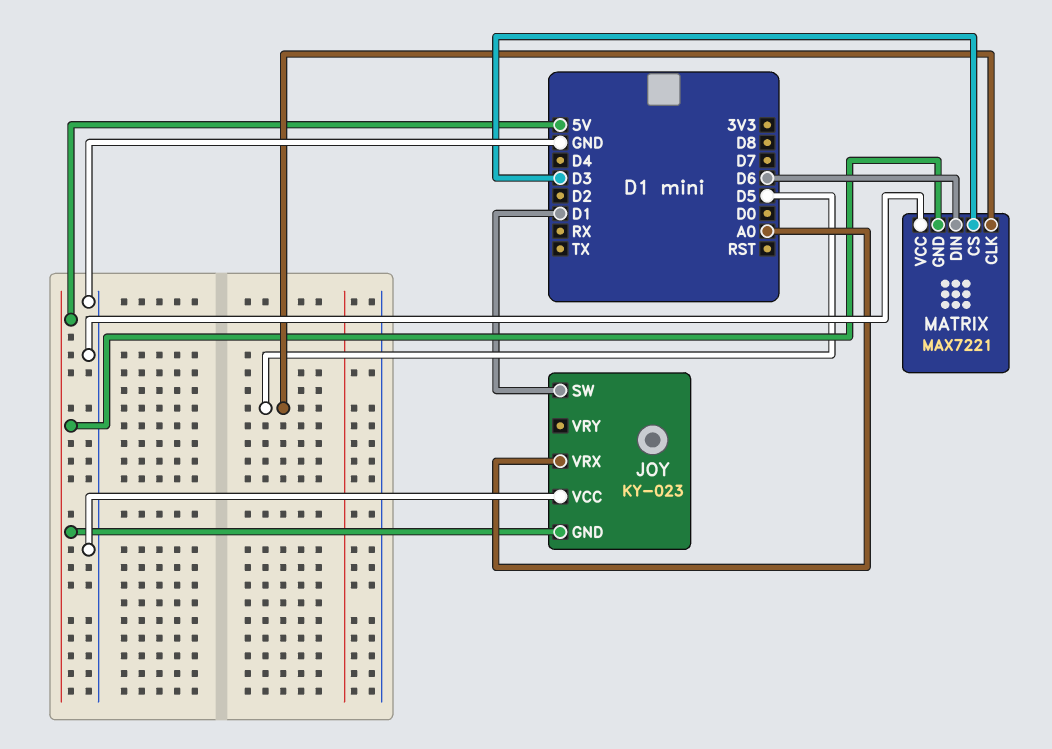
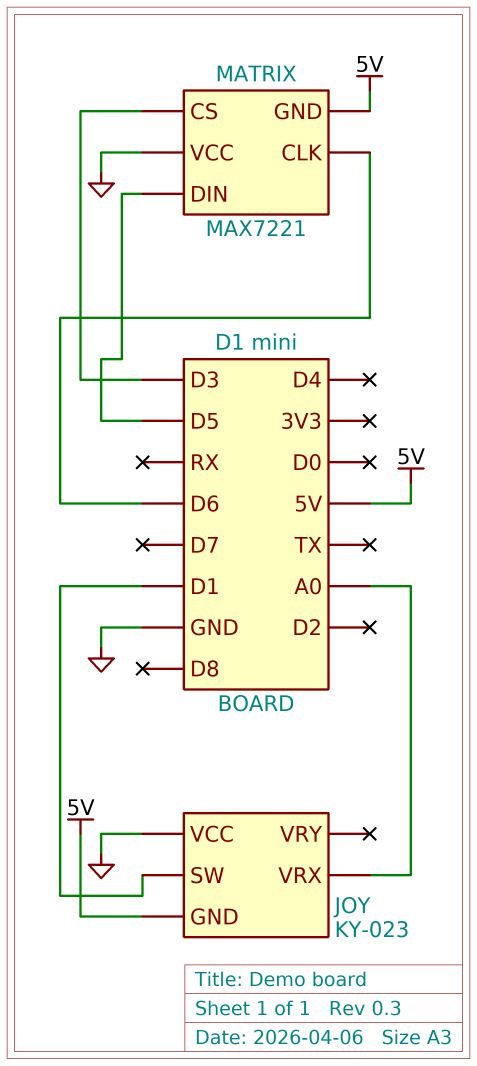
MATRIX pin CLK: D5 -> D6
MATRIX pin DIN: D6 -> D5

